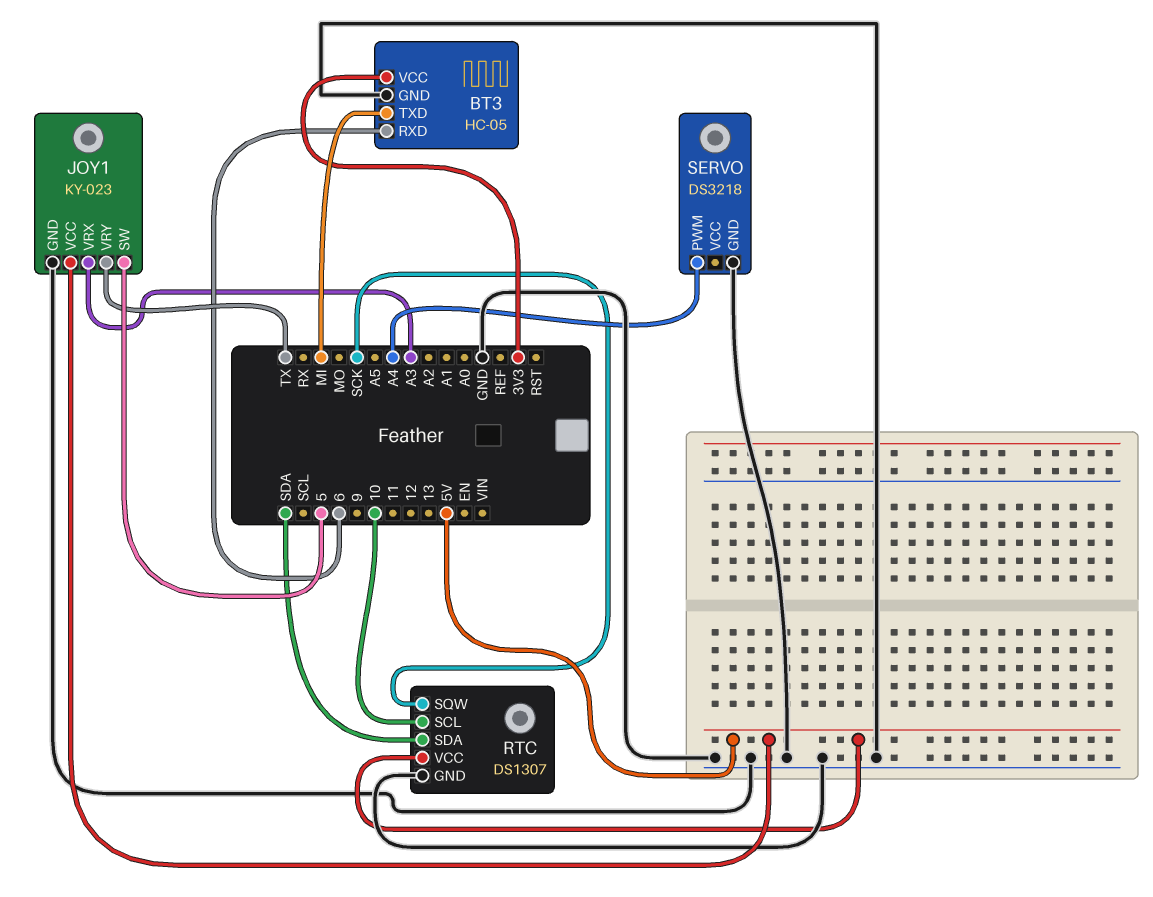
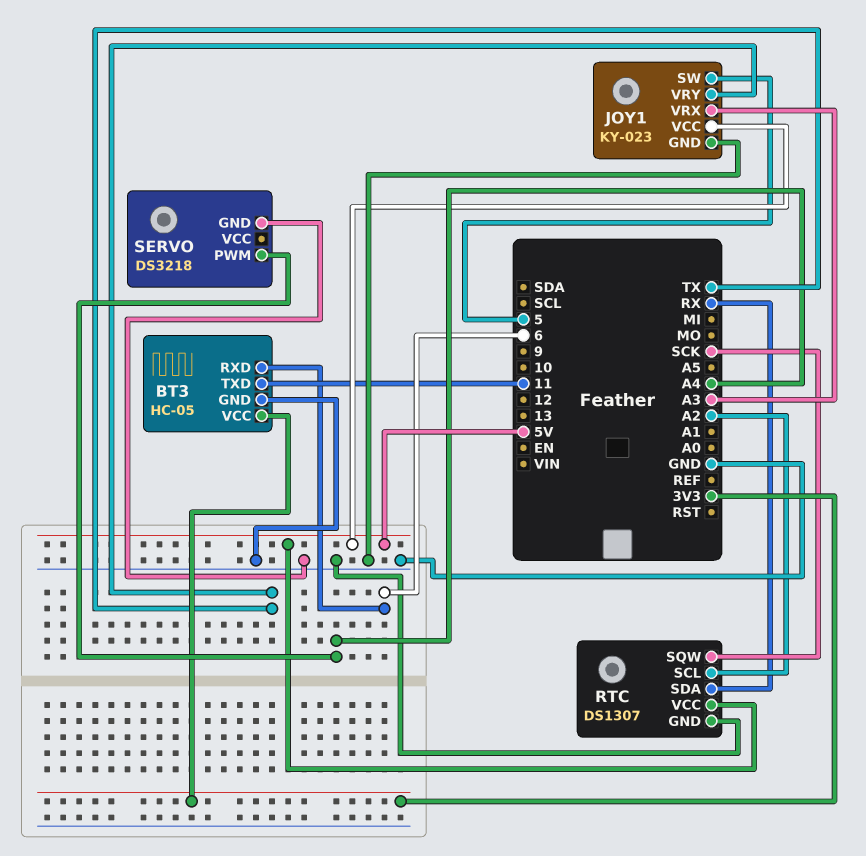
BT3 pin TXD: MI -> 11
RTC pin SCL: 10 -> A2
RTC pin SDA: SDA -> RX

